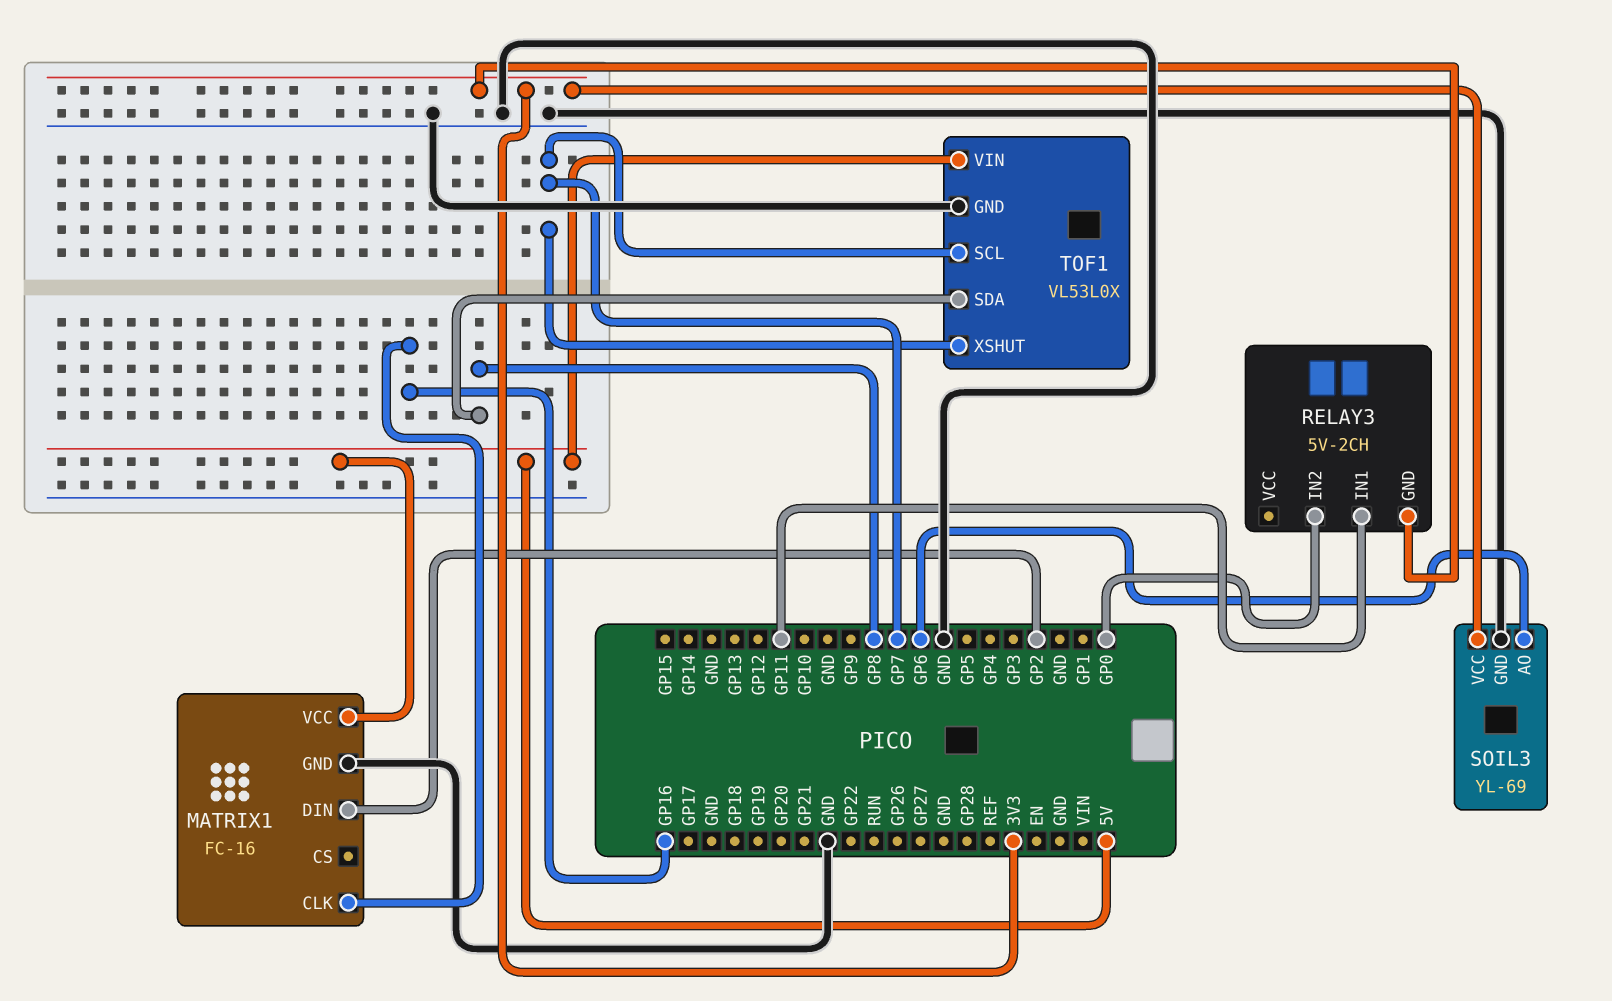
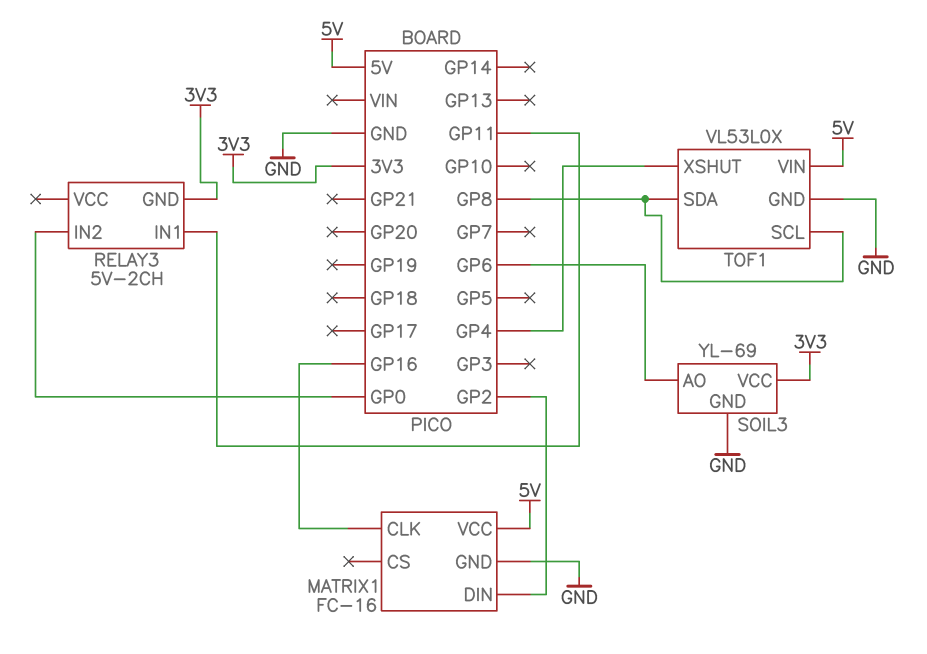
TOF1 pin SCL: GP7 -> GP8
TOF1 pin XSHUT: GP7 -> GP4

